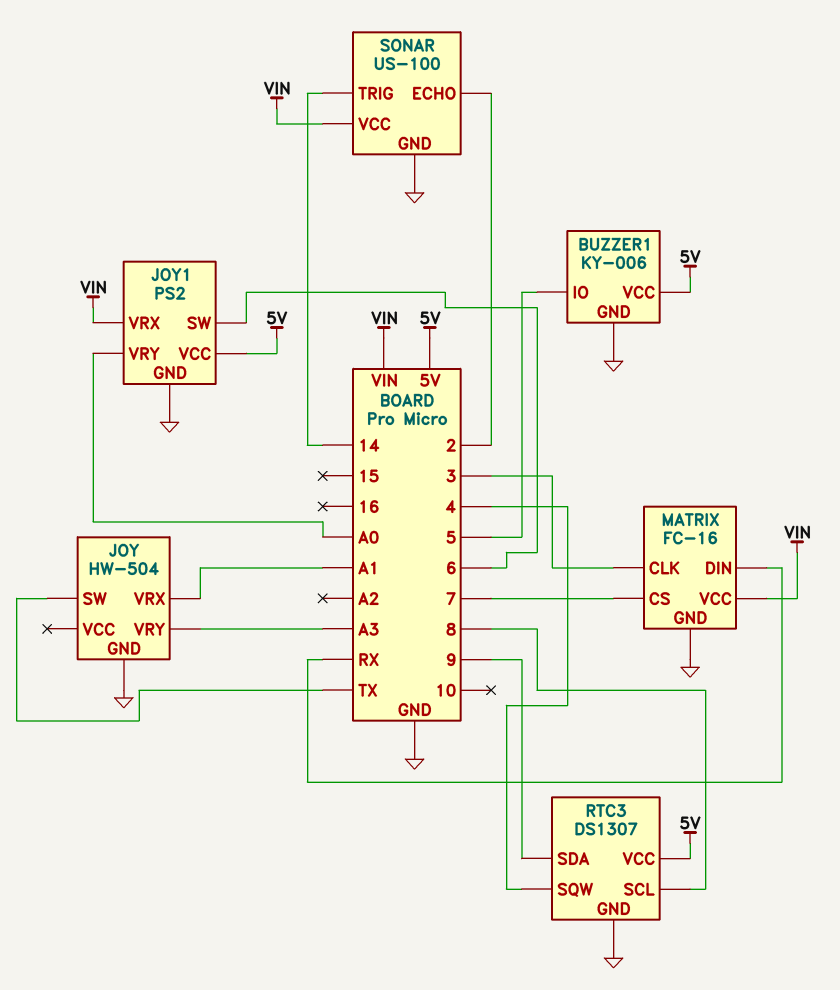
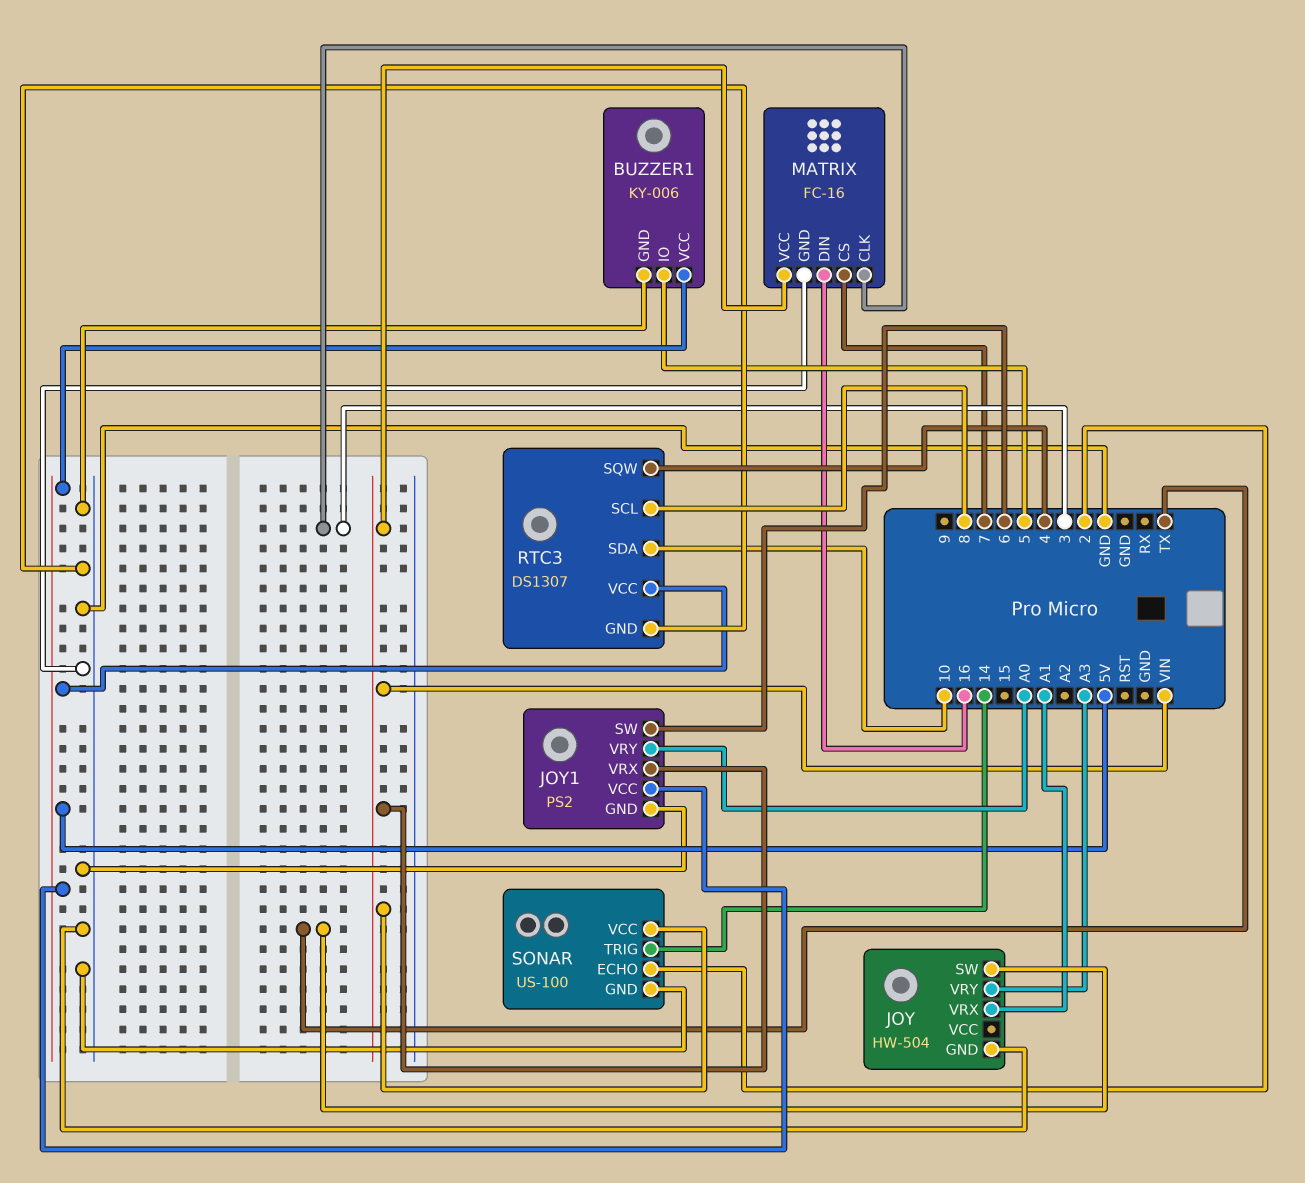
MATRIX pin DIN: RX -> 16
RTC3 pin SDA: 9 -> 10

